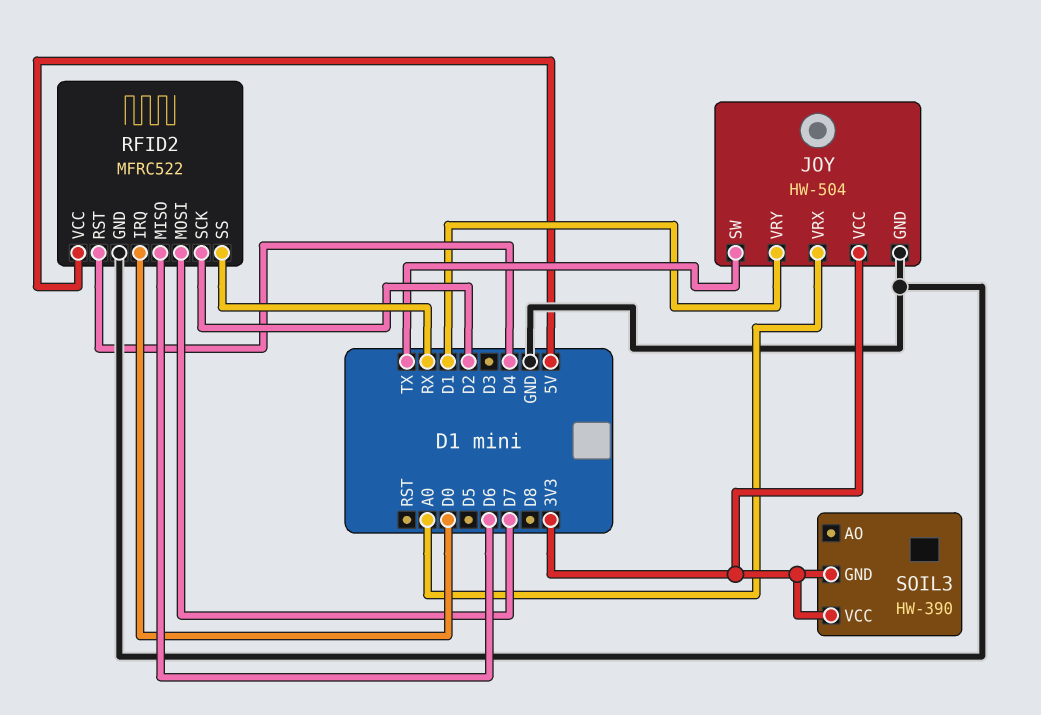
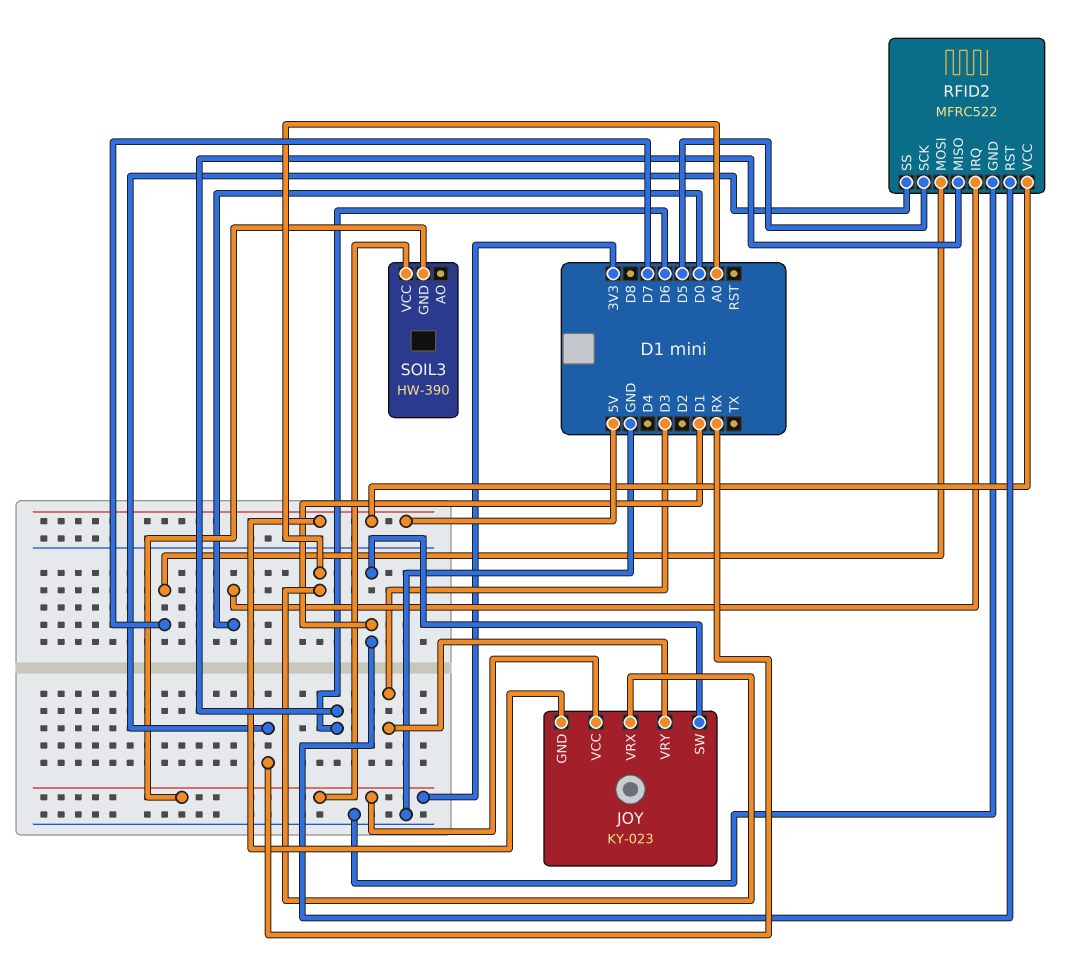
JOY: HW-504 -> KY-023
JOY pin GND: GND -> 5V
JOY pin SW: TX -> D1
JOY pin VRY: D1 -> D3
RFID2 pin RST: D4 -> D1
RFID2 pin SCK: D2 -> D5

